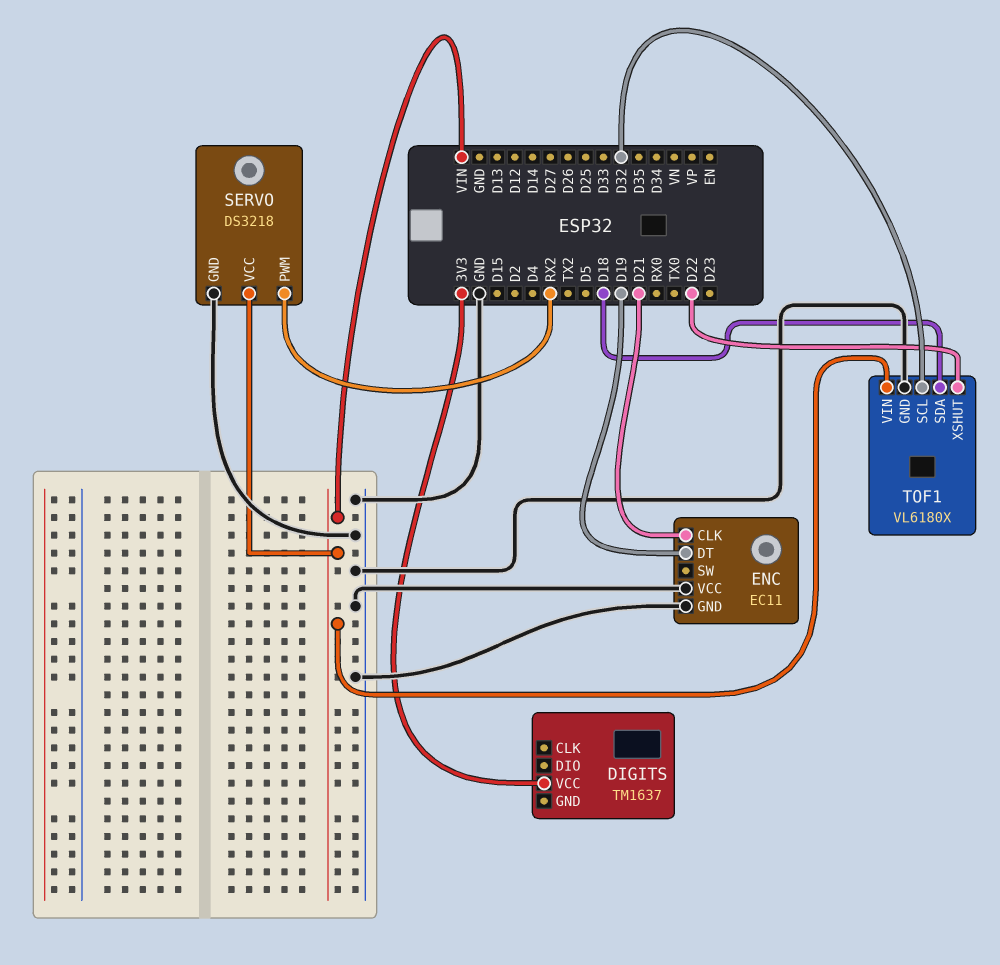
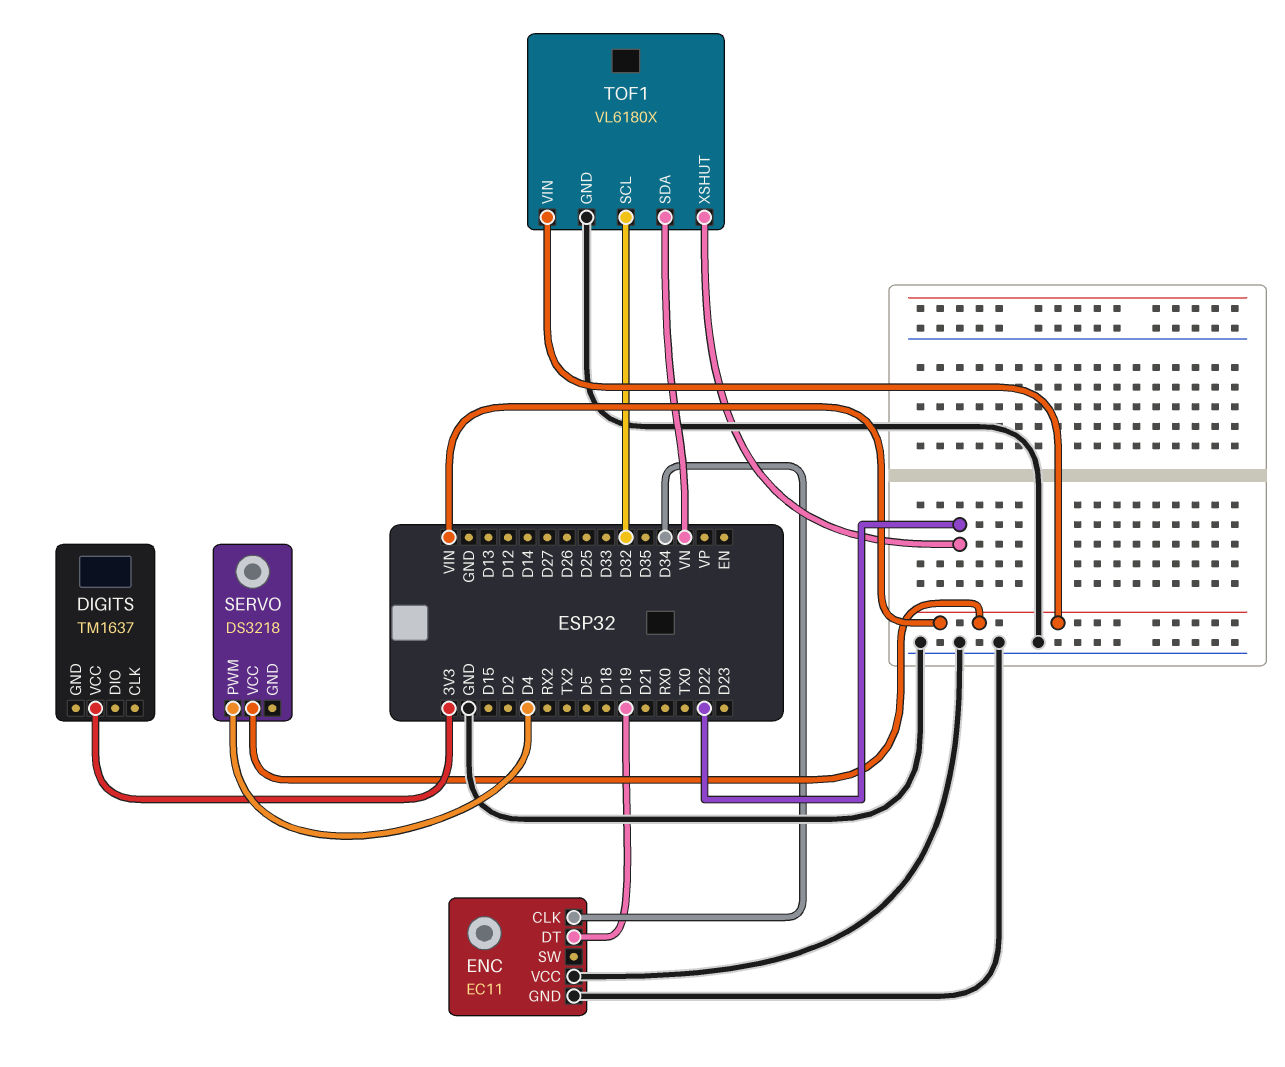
ENC pin CLK: D21 -> D34
SERVO pin GND: GND -> none
SERVO pin PWM: RX2 -> D4
TOF1 pin SDA: D18 -> VN

